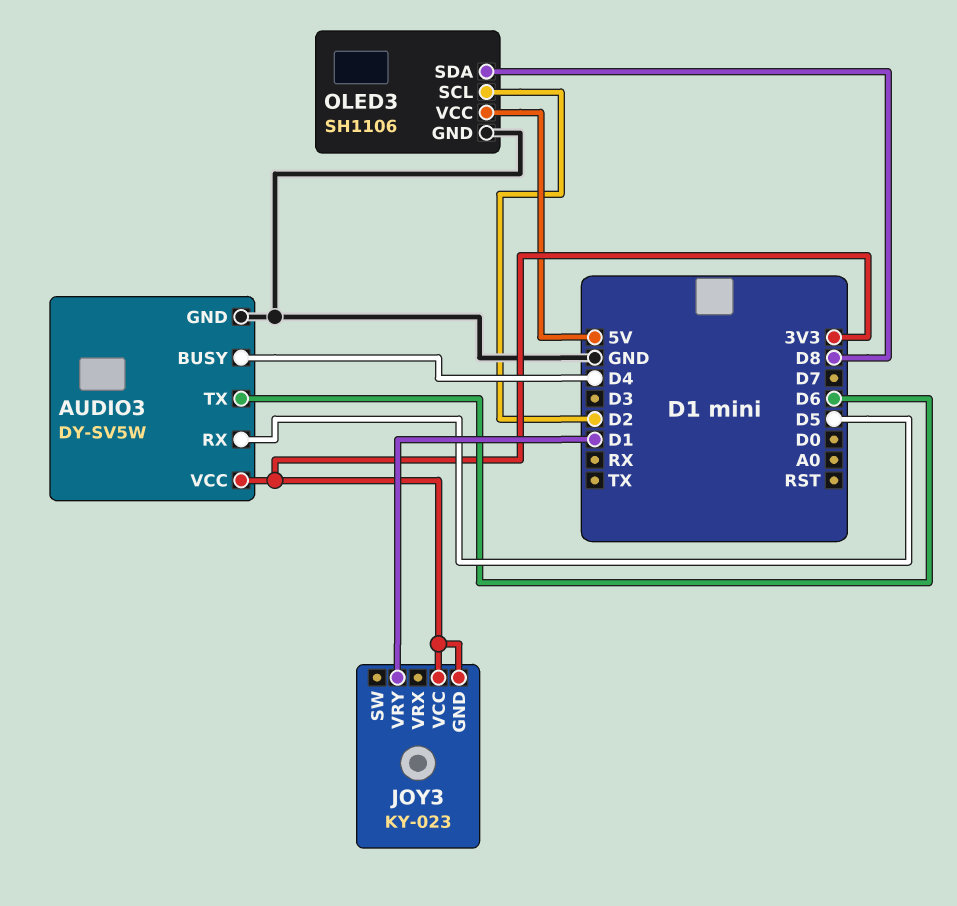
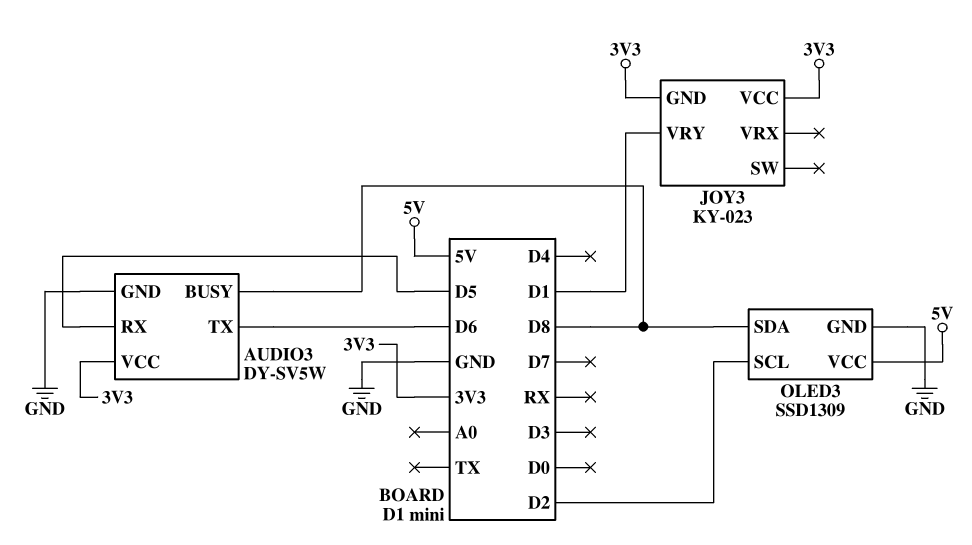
AUDIO3 pin BUSY: D4 -> D8
OLED3: SH1106 -> SSD1309

